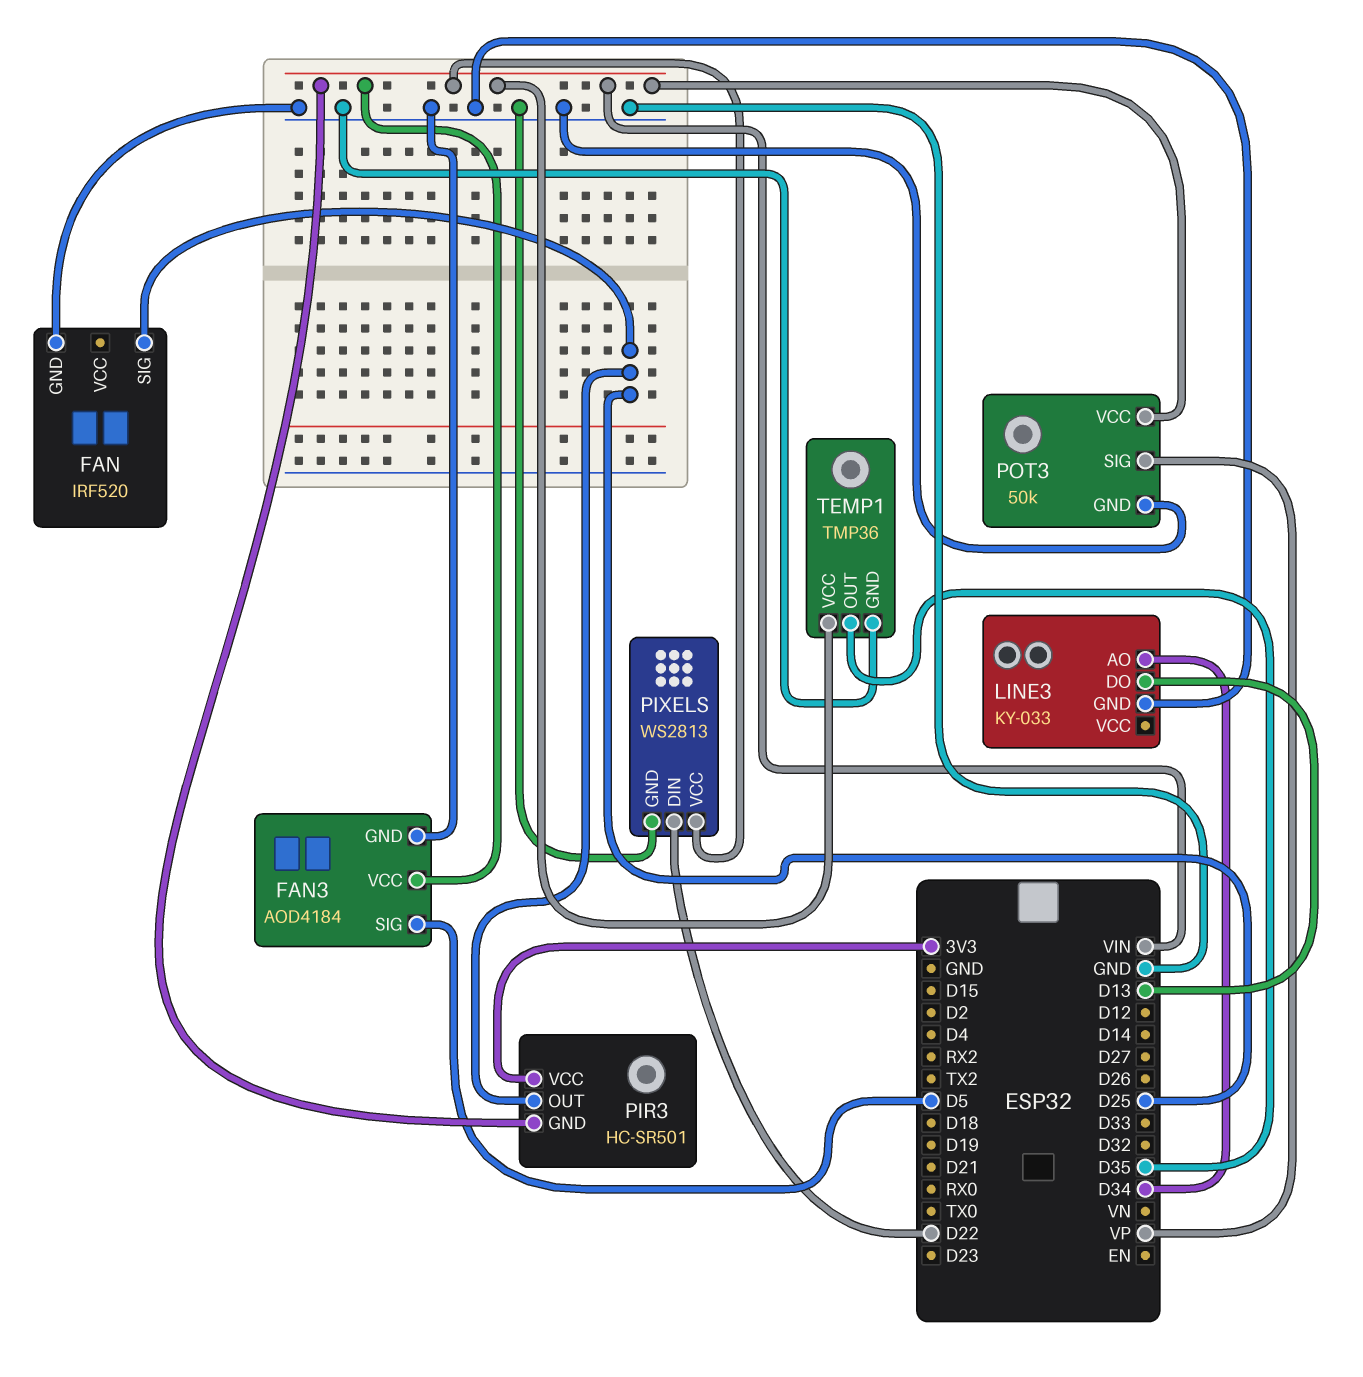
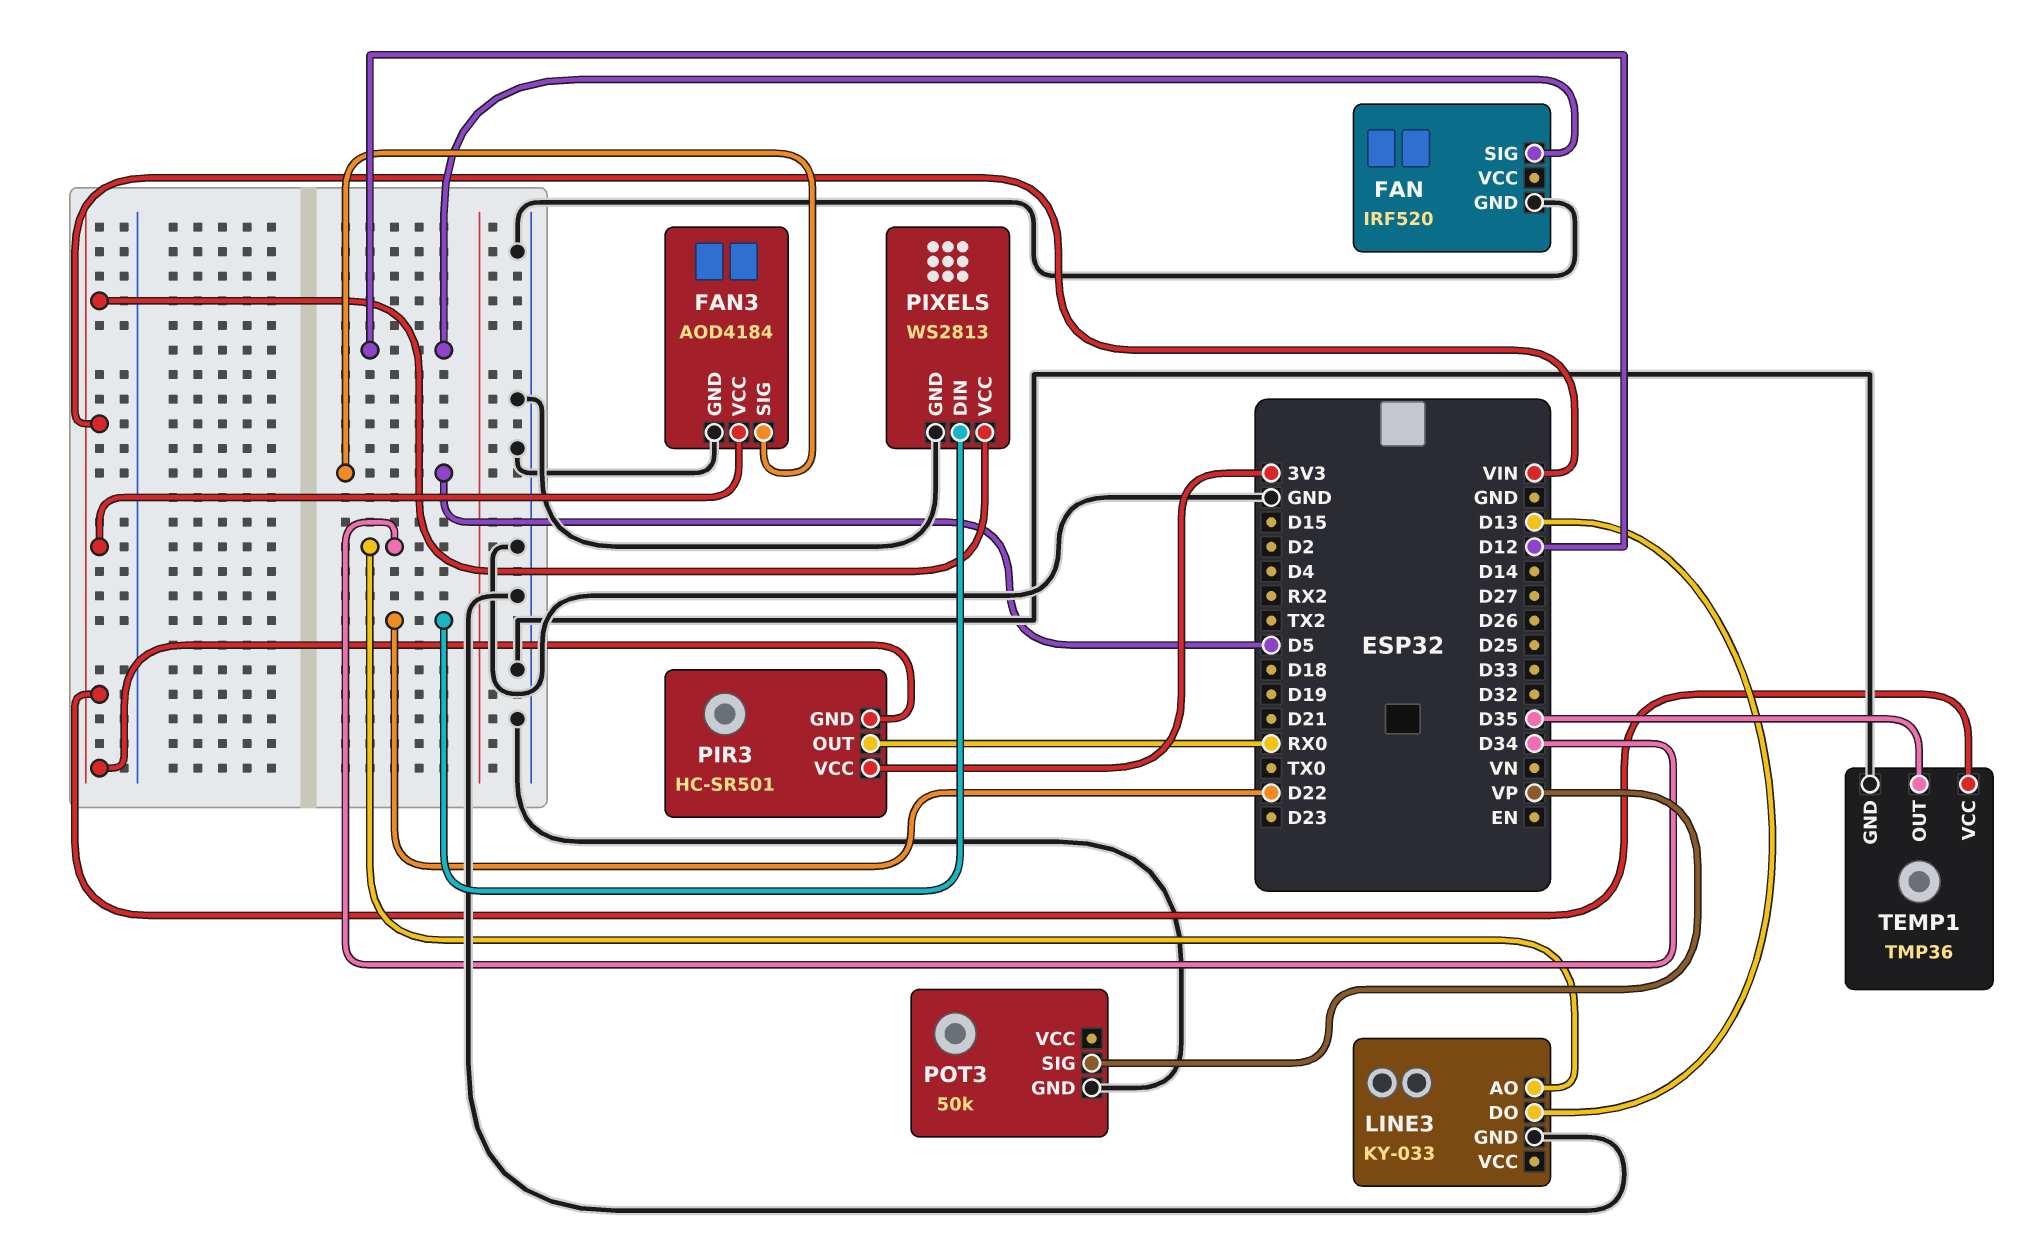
FAN pin SIG: D25 -> D12
PIR3 pin OUT: D25 -> RX0
POT3 pin VCC: VIN -> none

